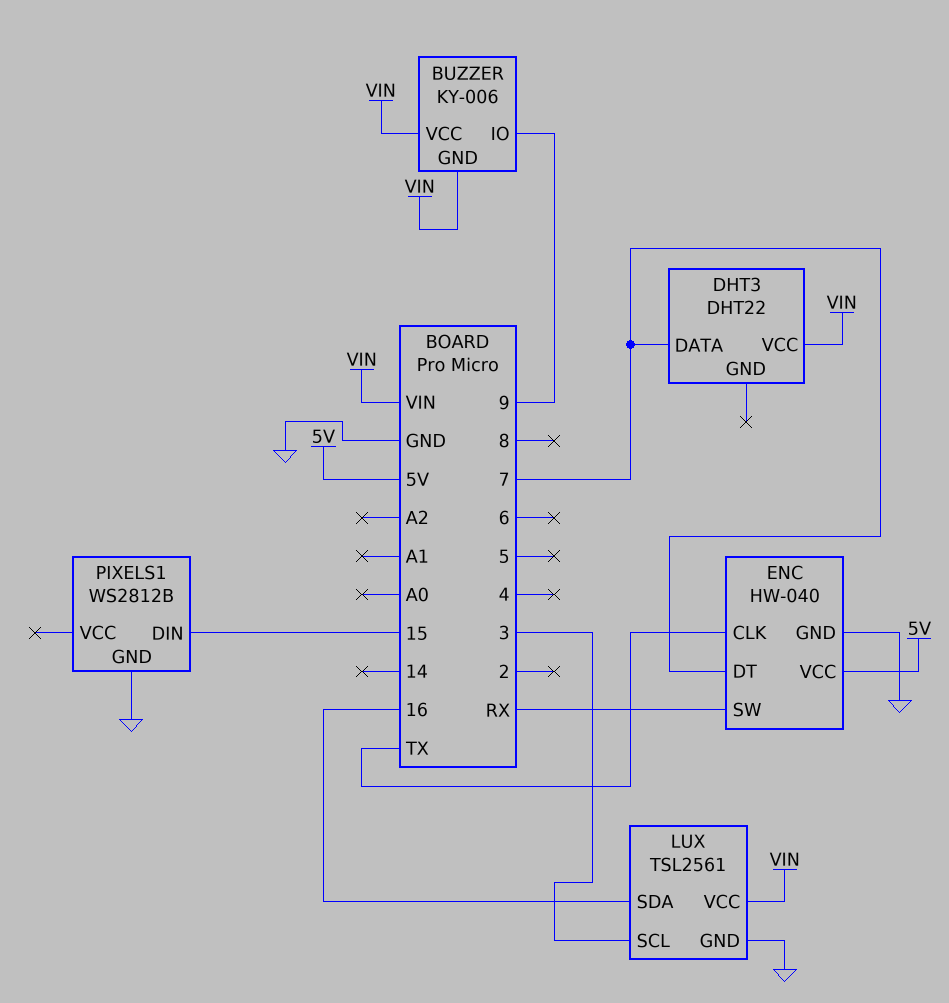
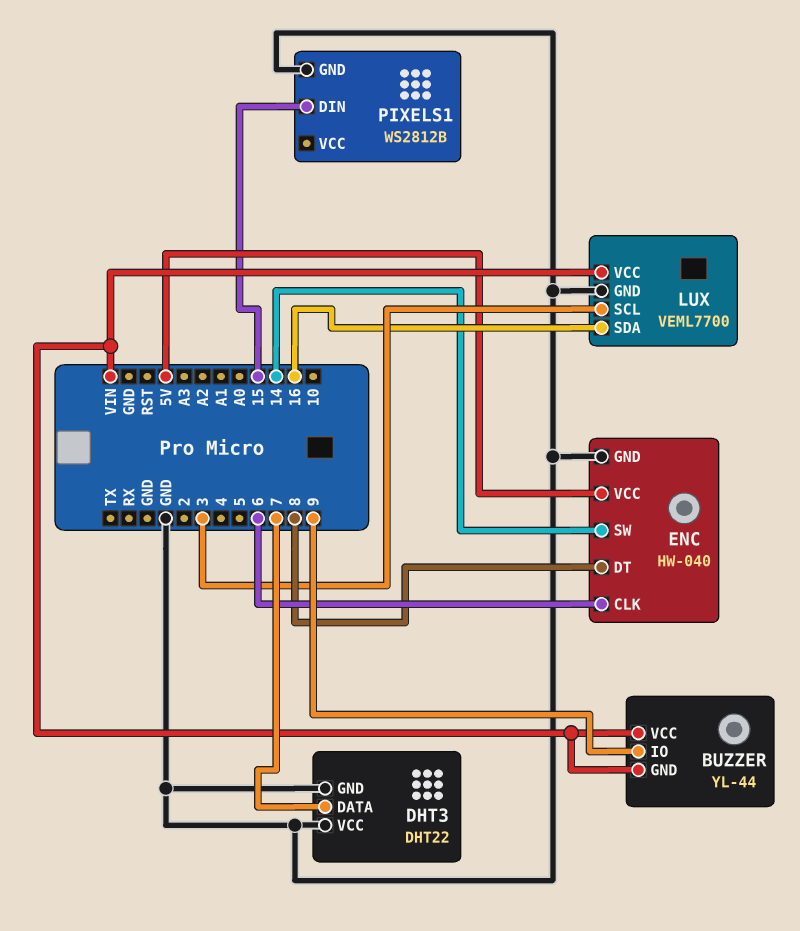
BUZZER: KY-006 -> YL-44
DHT3 pin GND: none -> GND
DHT3 pin VCC: VIN -> GND
ENC pin CLK: TX -> 6
ENC pin DT: 7 -> 8
ENC pin SW: RX -> 14
LUX: TSL2561 -> VEML7700

